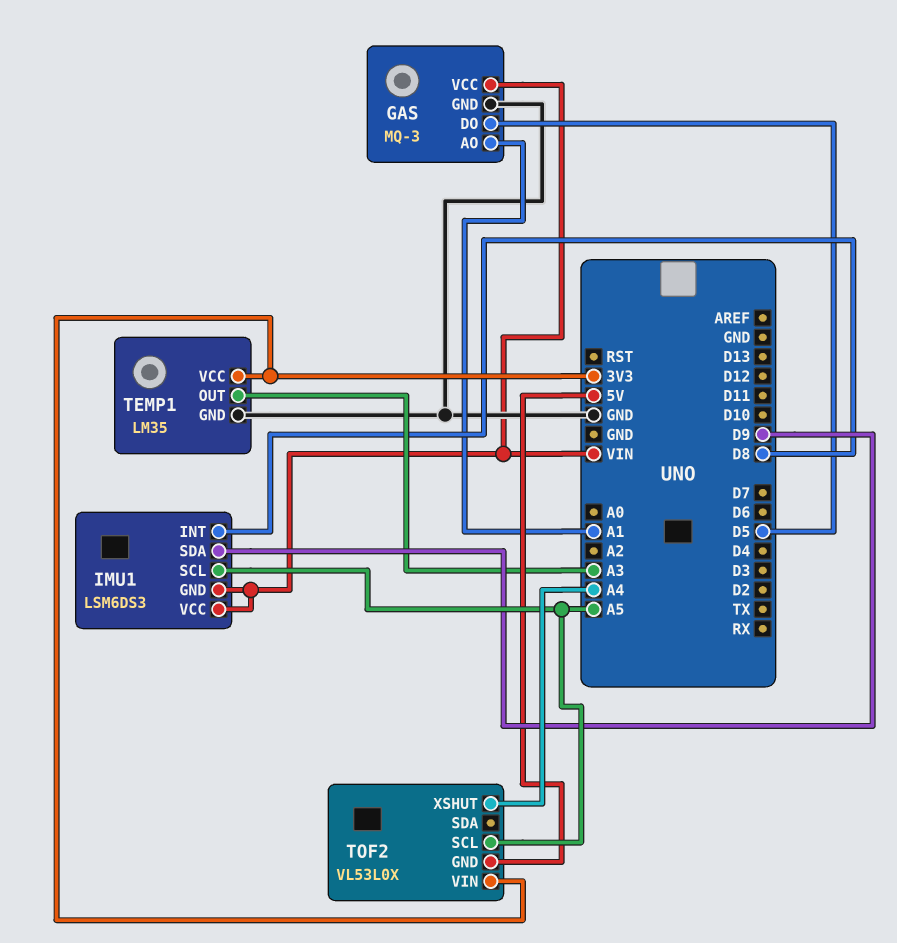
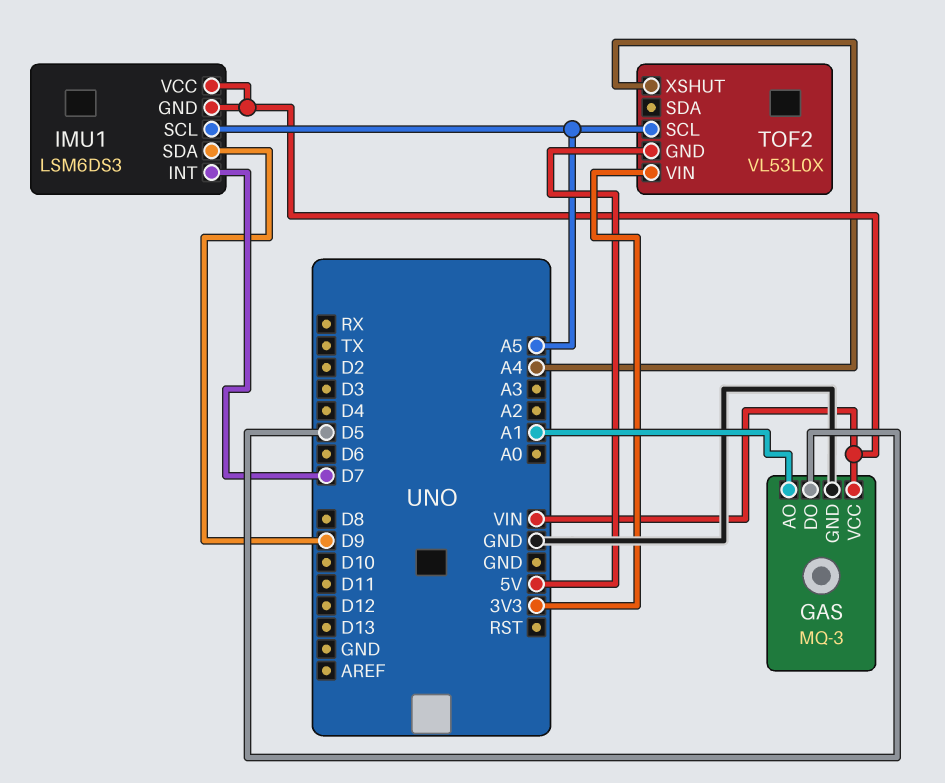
IMU1 pin INT: D8 -> D7
TEMP1: LM35 -> none
TEMP1 pin GND: GND -> none
TEMP1 pin OUT: A3 -> none
TEMP1 pin VCC: 3V3 -> none

